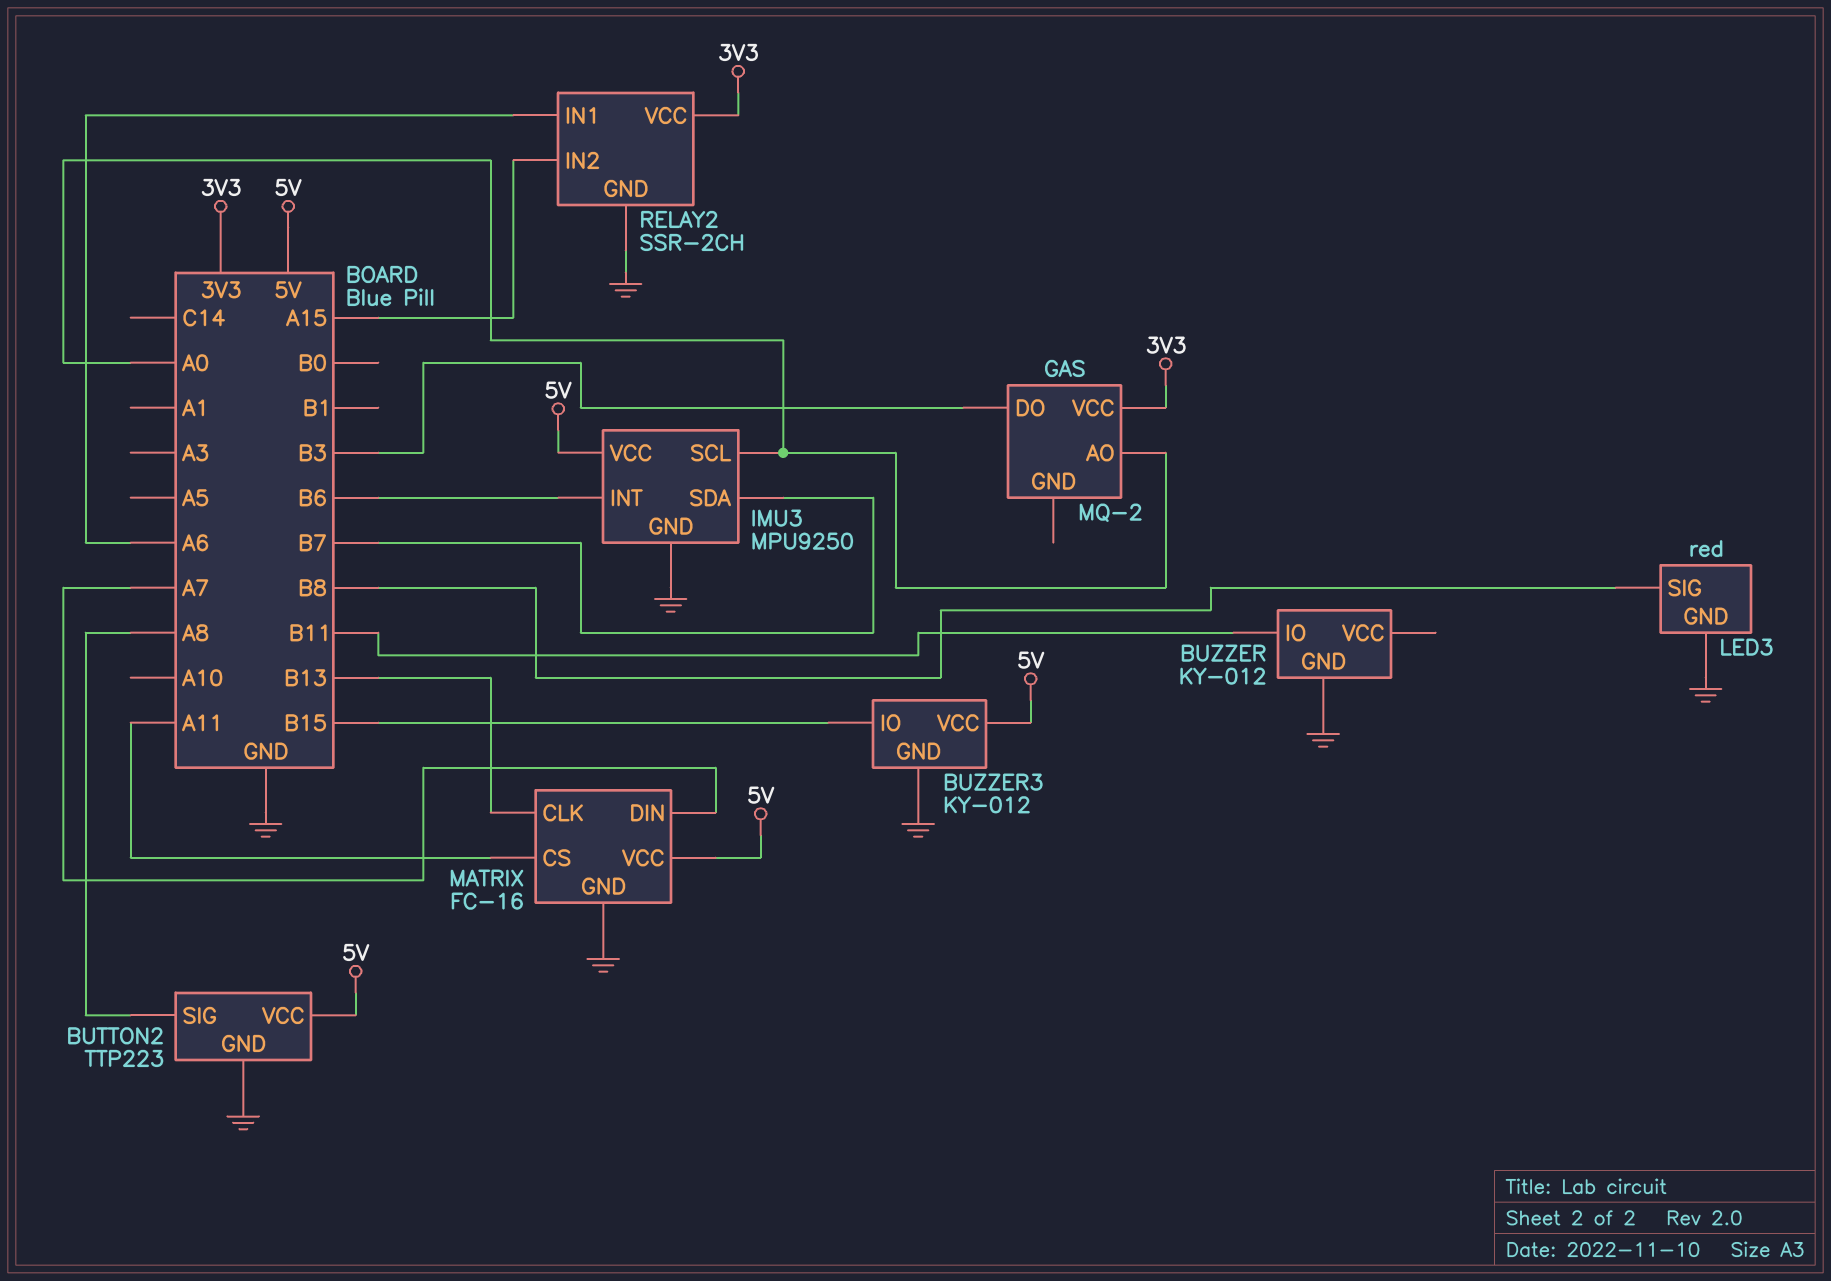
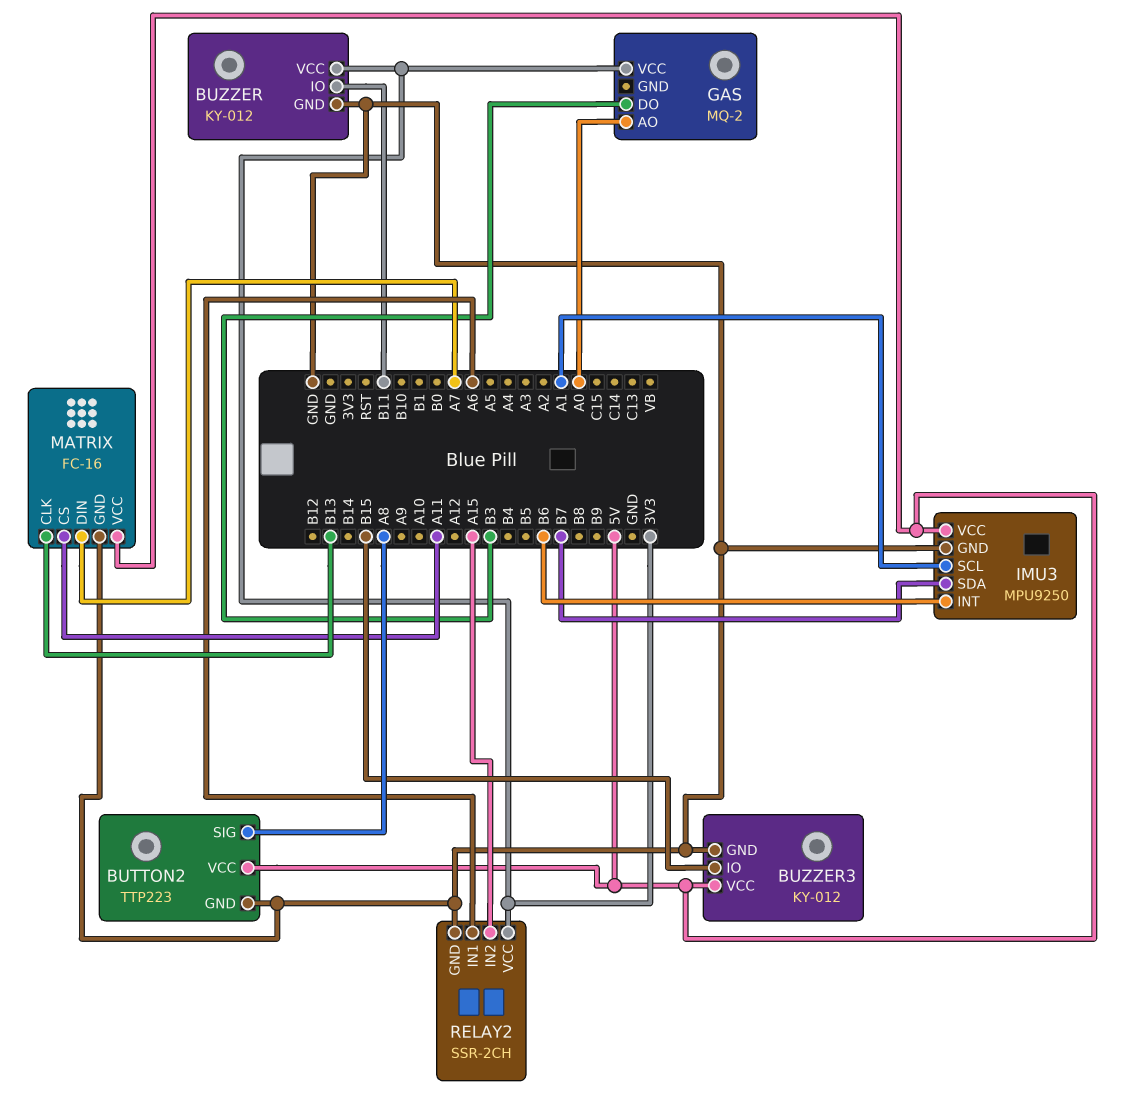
BUZZER pin VCC: none -> 3V3
IMU3 pin SCL: A0 -> A1
LED3: red -> none
LED3 pin GND: GND -> none
LED3 pin SIG: B8 -> none

